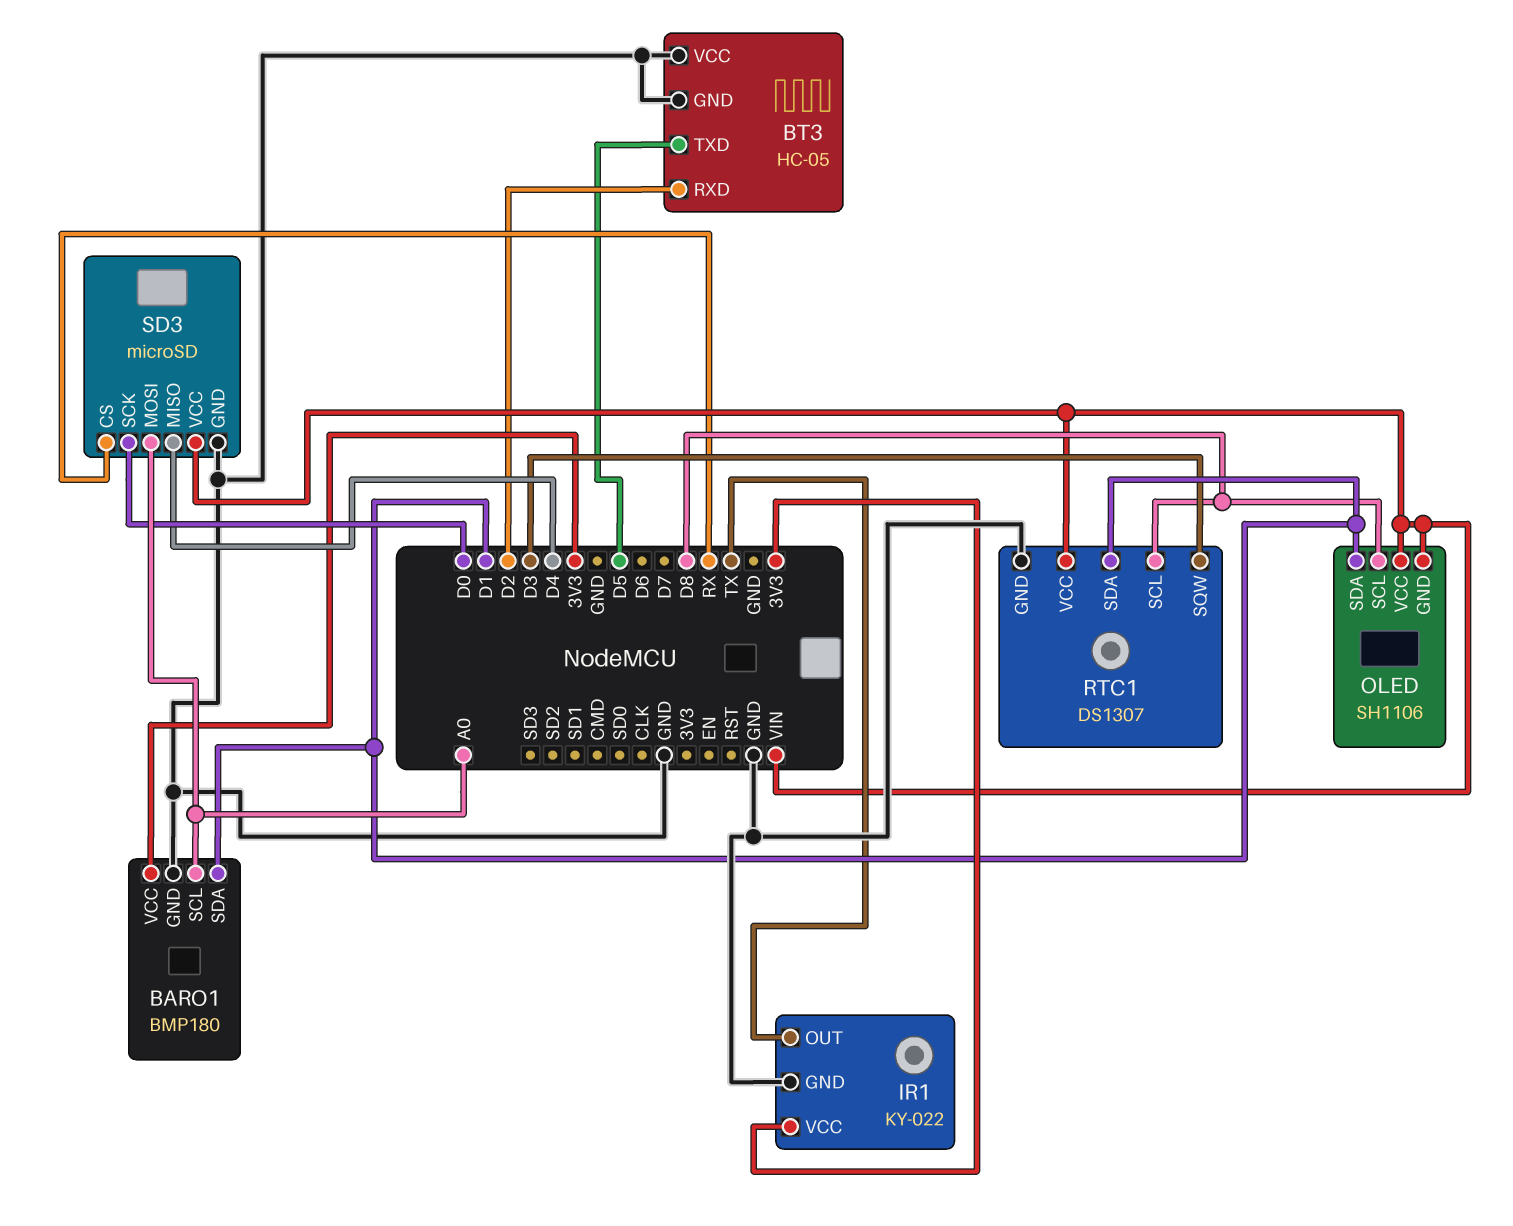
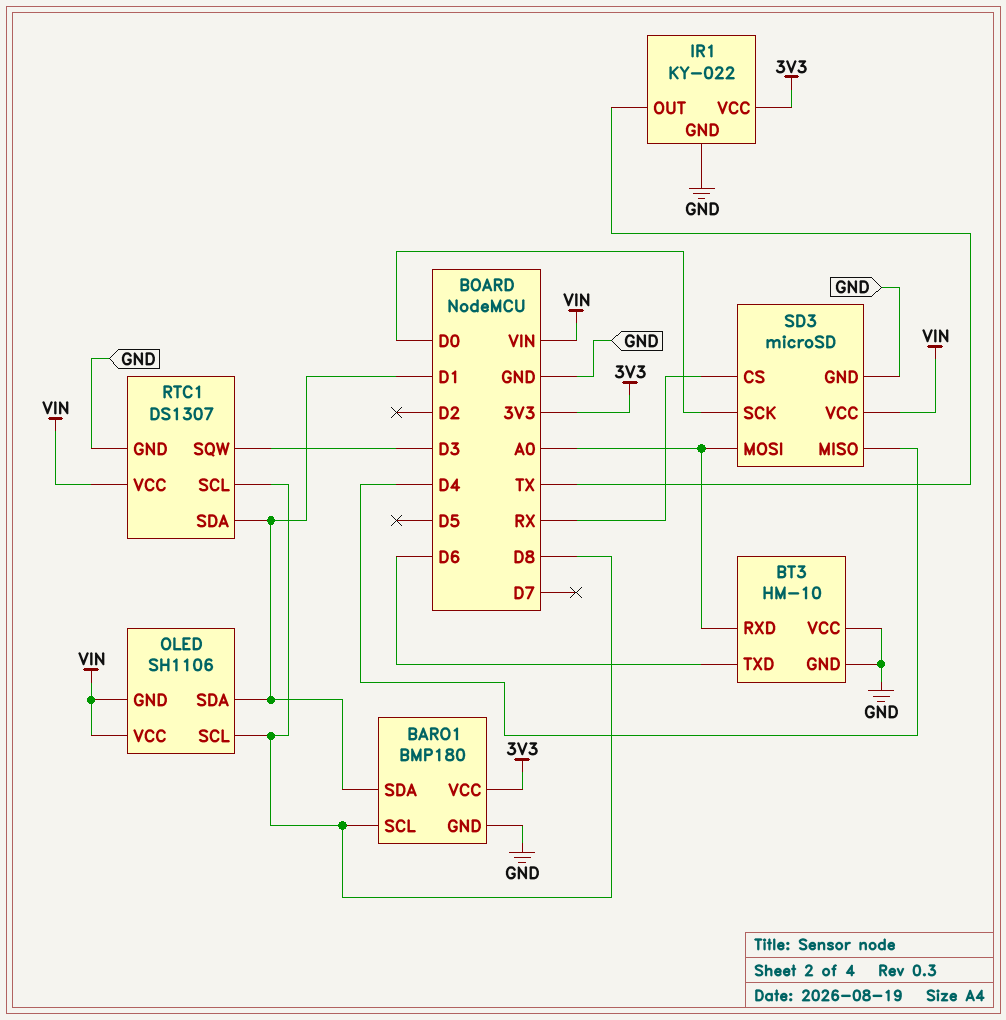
BARO1 pin SCL: A0 -> D8
BT3: HC-05 -> HM-10
BT3 pin RXD: D2 -> A0
BT3 pin TXD: D5 -> D6

